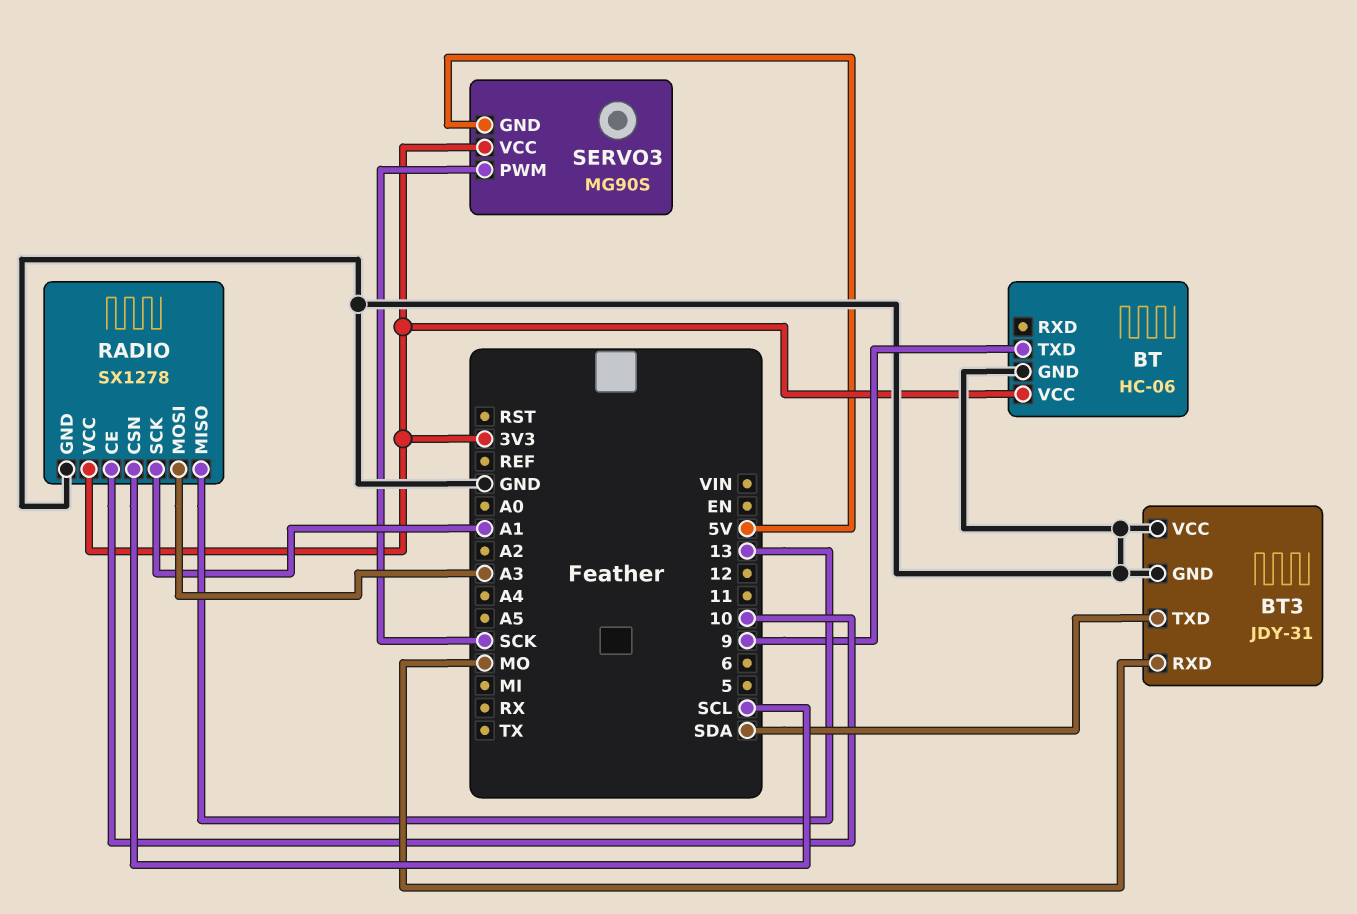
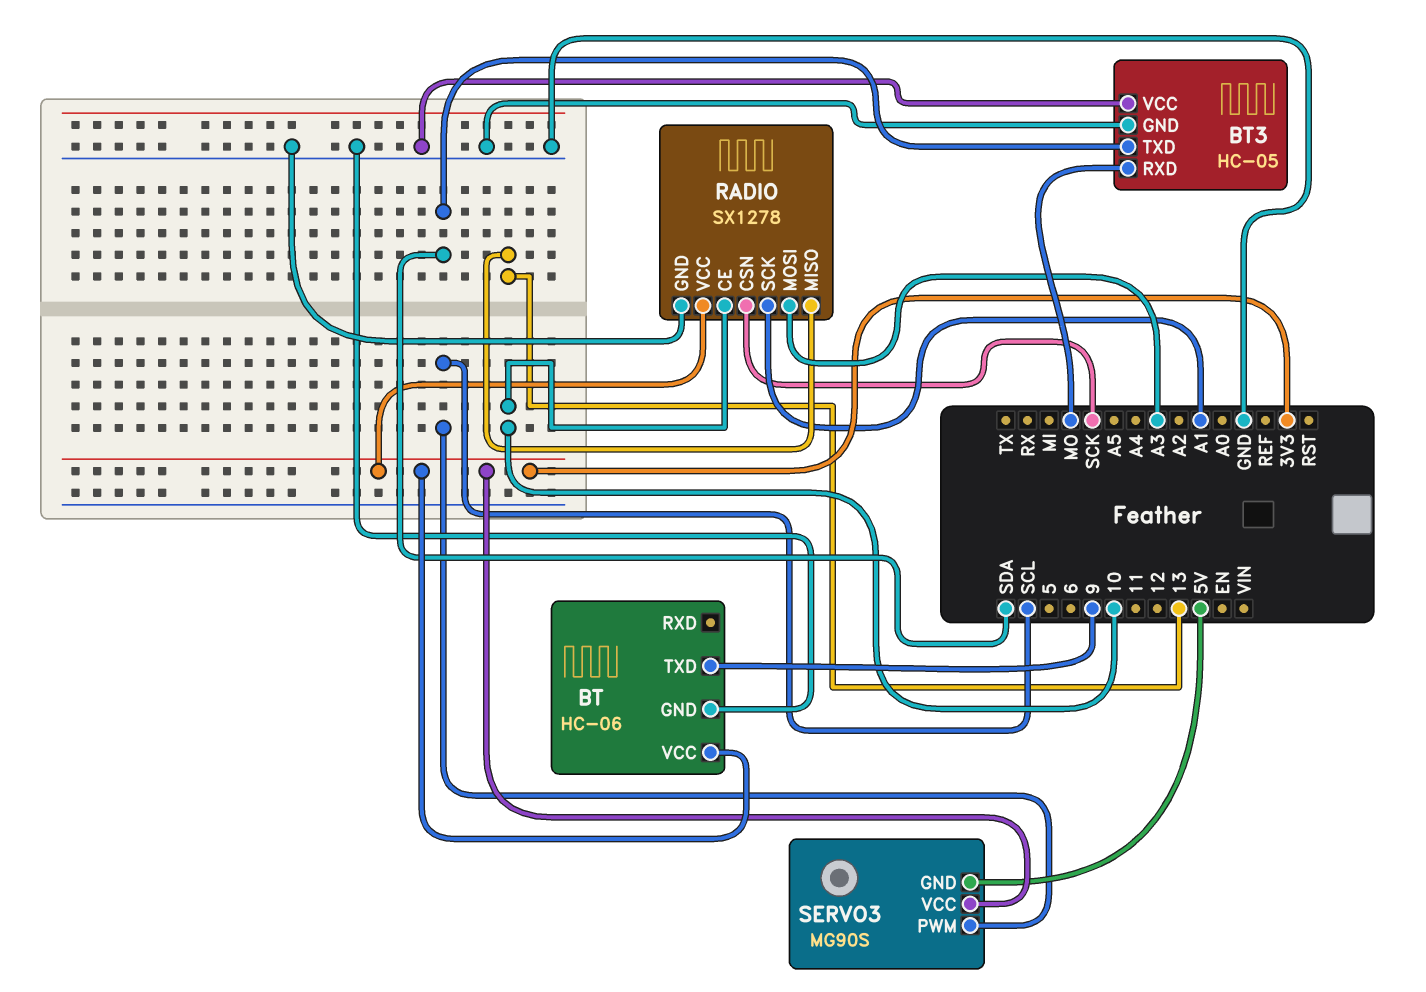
BT3: JDY-31 -> HC-05
RADIO pin CSN: SCL -> SCK
SERVO3 pin PWM: SCK -> SCL

